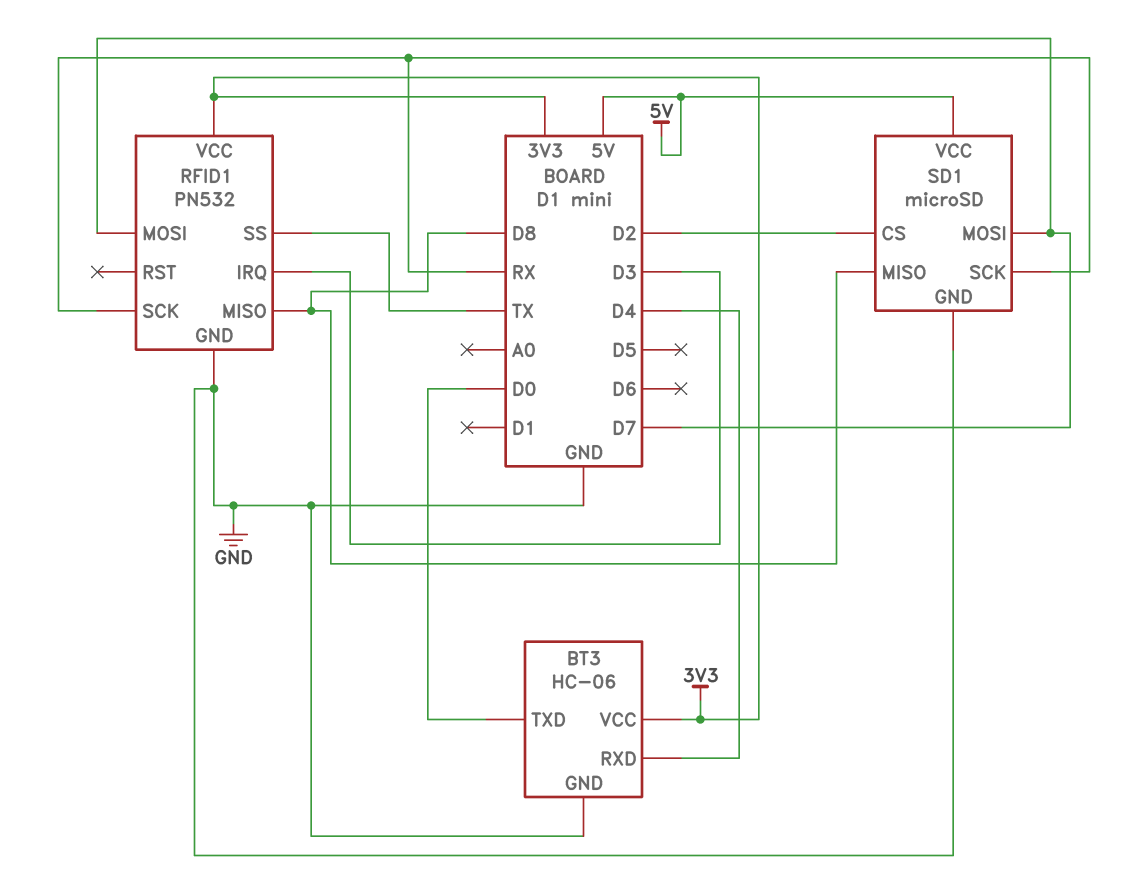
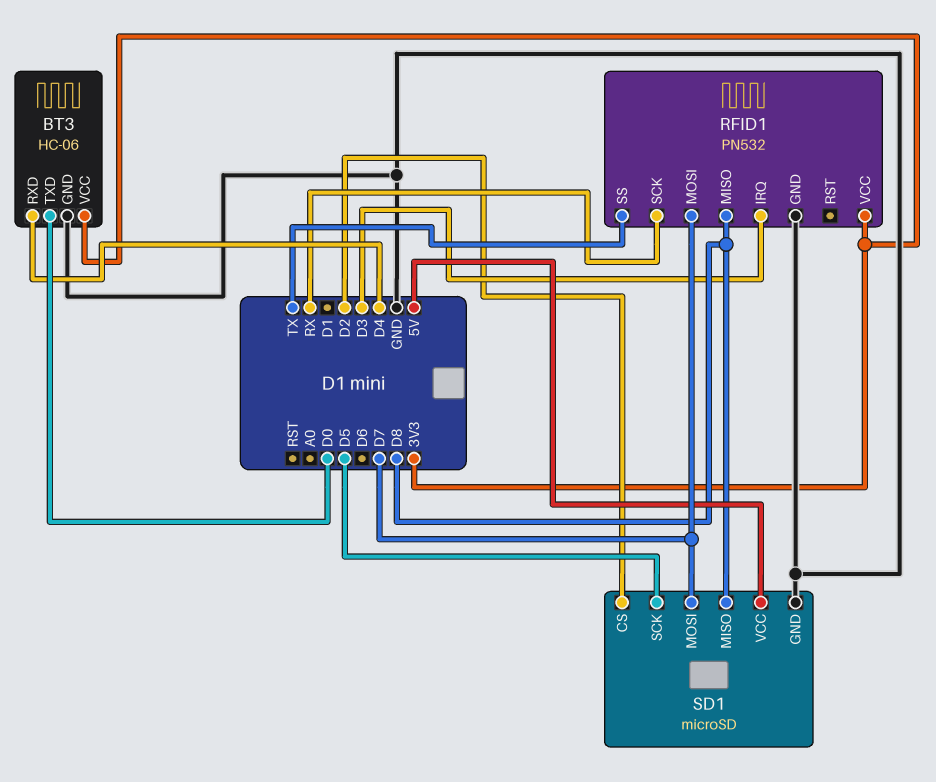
SD1 pin SCK: RX -> D5

